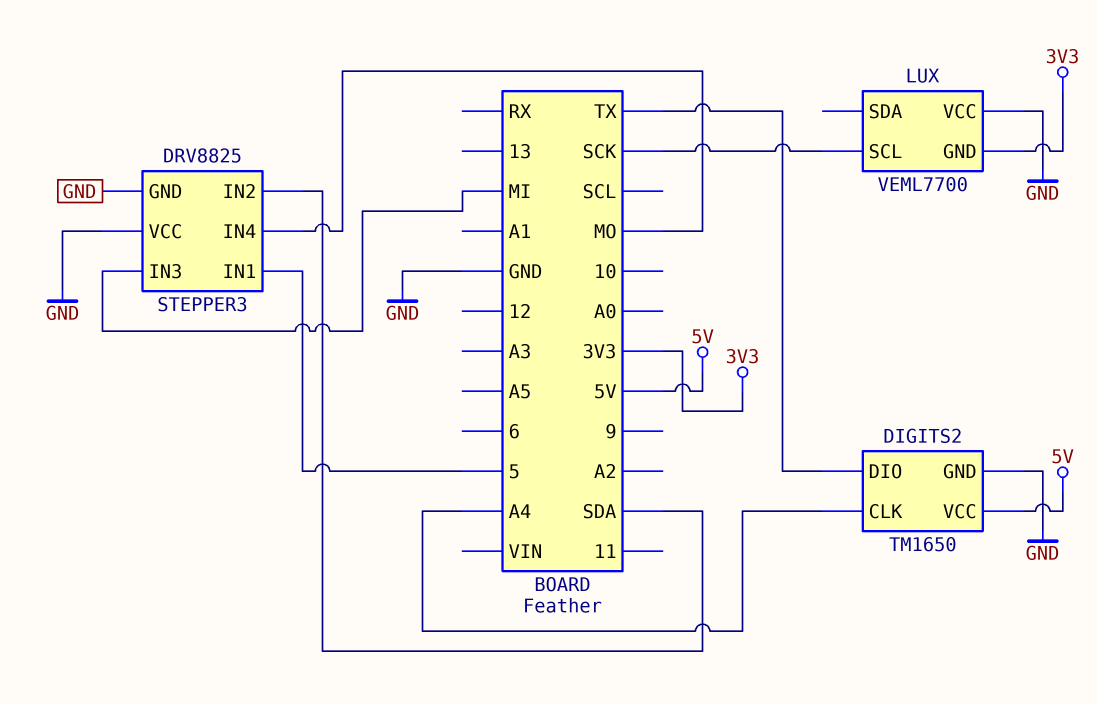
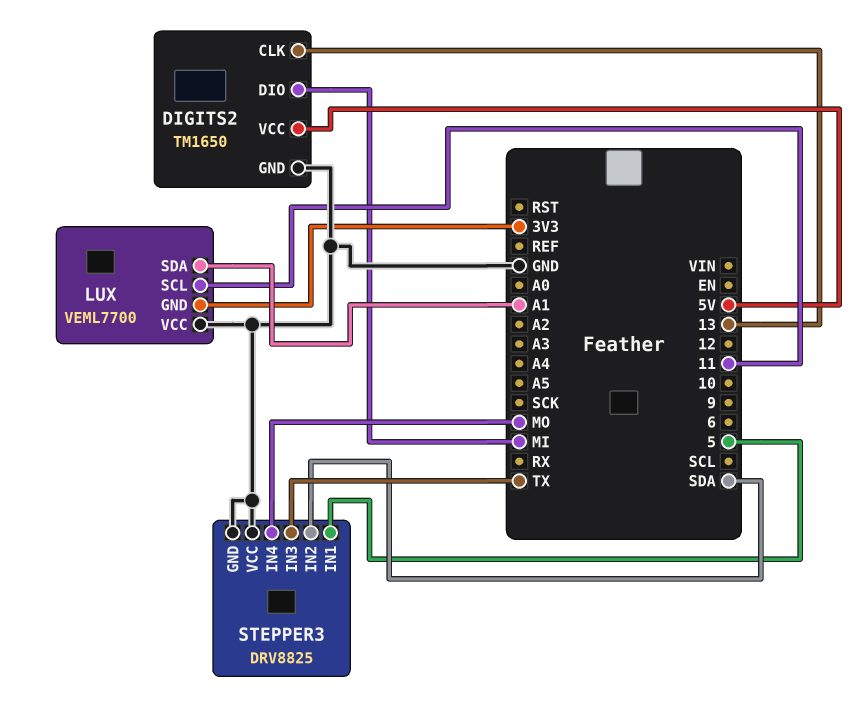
DIGITS2 pin CLK: A4 -> 13
DIGITS2 pin DIO: TX -> MI
LUX pin SCL: SCK -> 11
LUX pin SDA: none -> A1
STEPPER3 pin IN3: MI -> TX

